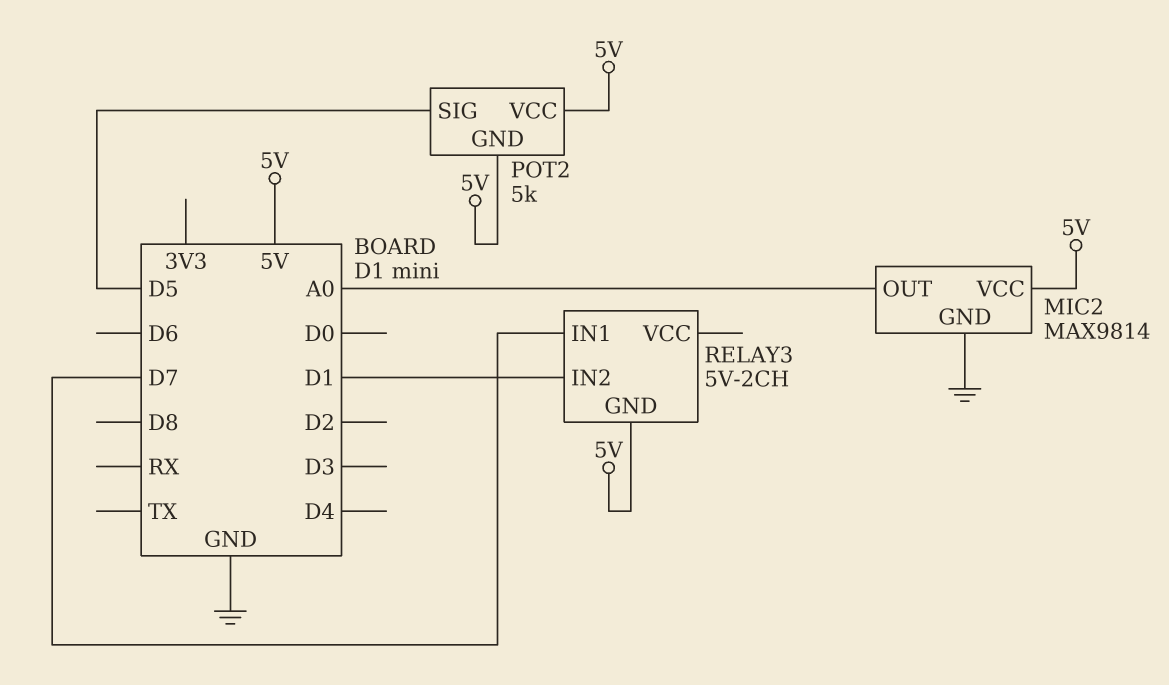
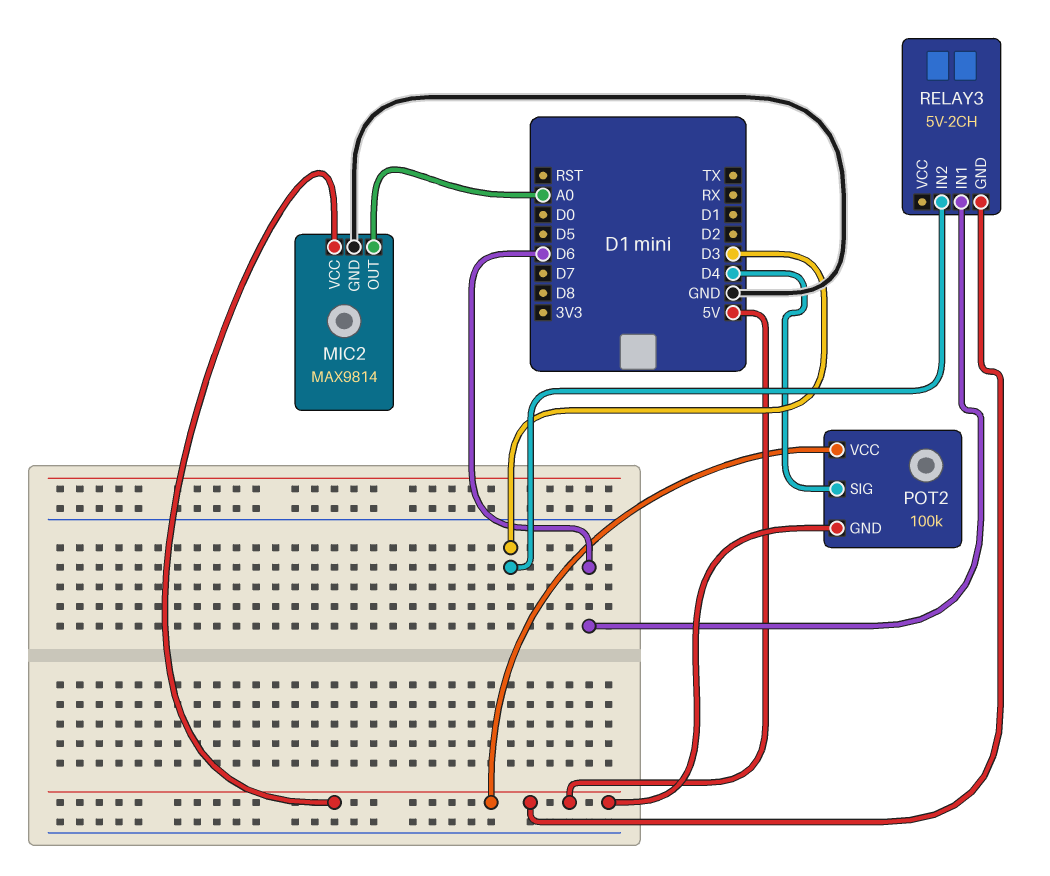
POT2: 5k -> 100k
POT2 pin SIG: D5 -> D4
RELAY3 pin IN1: D7 -> D6
RELAY3 pin IN2: D1 -> D3

